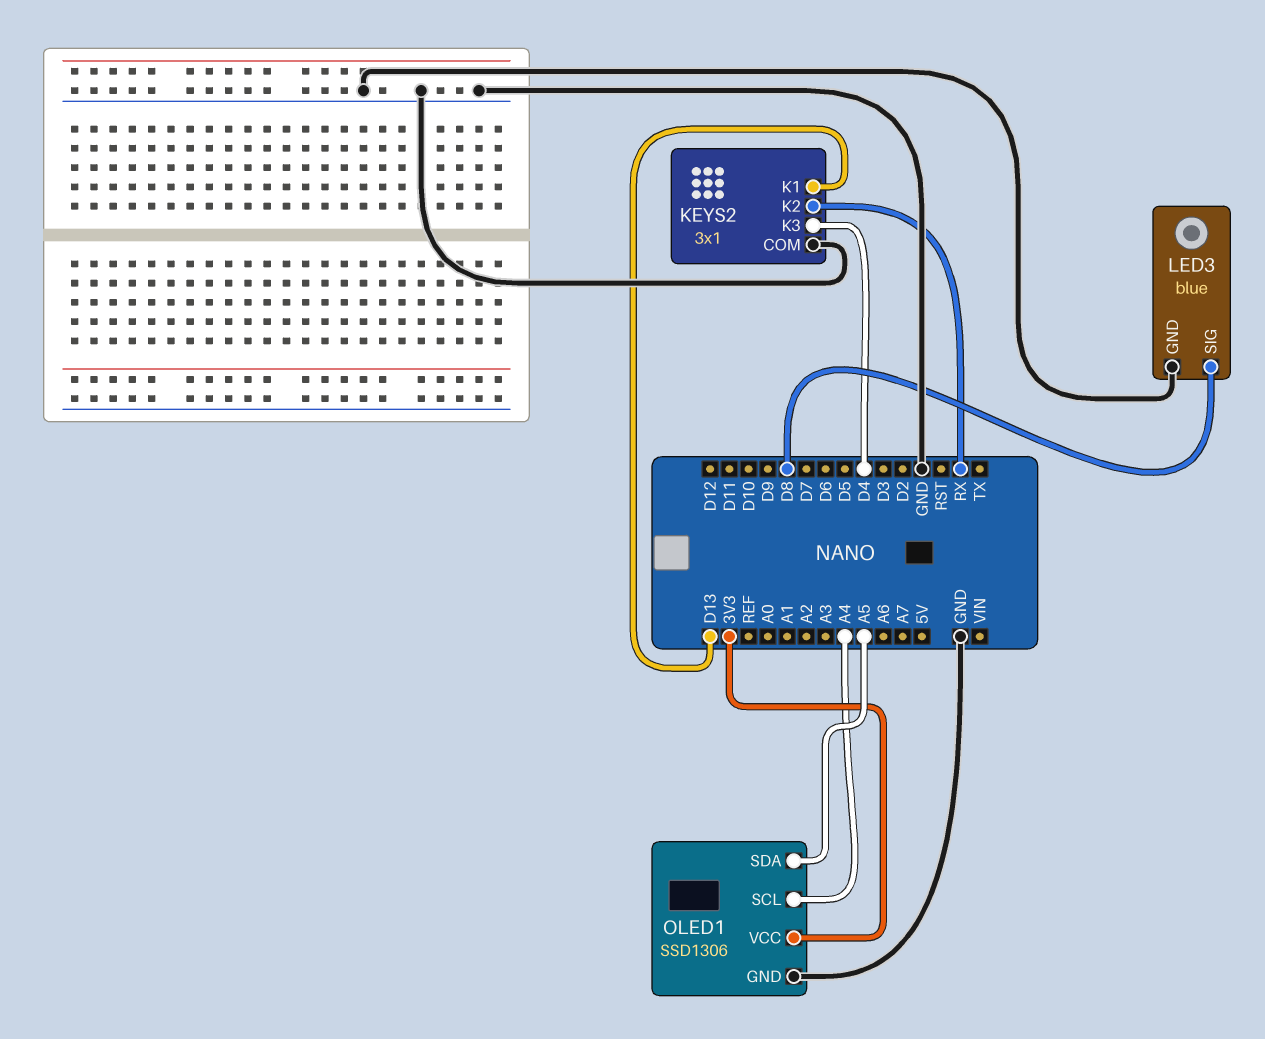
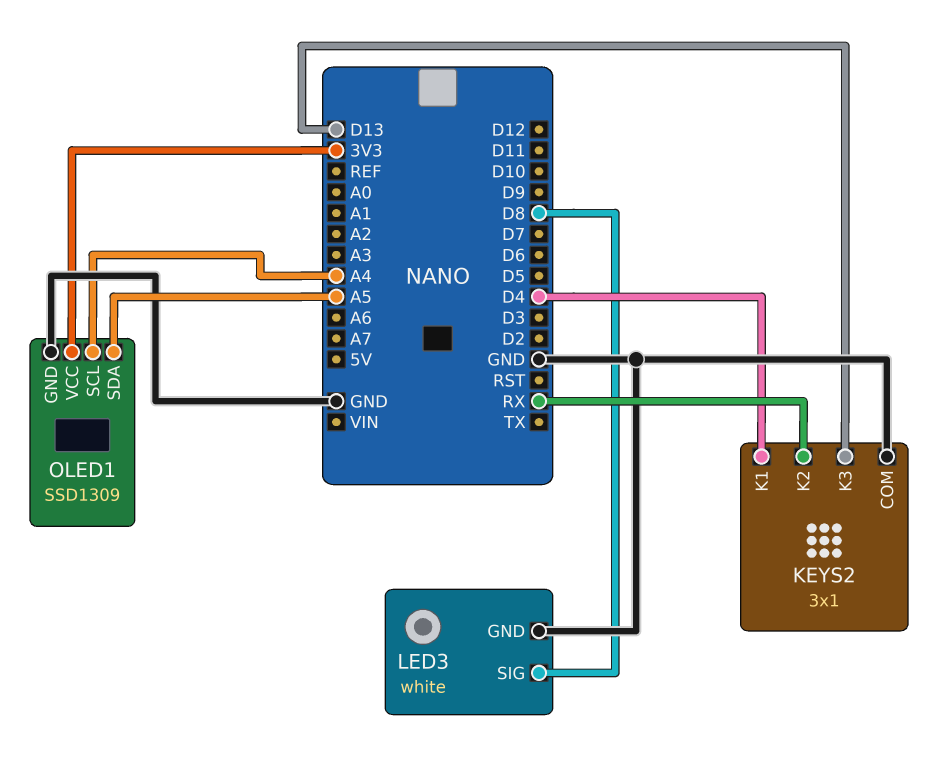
KEYS2 pin K1: D13 -> D4
KEYS2 pin K3: D4 -> D13
LED3: blue -> white
OLED1: SSD1306 -> SSD1309

